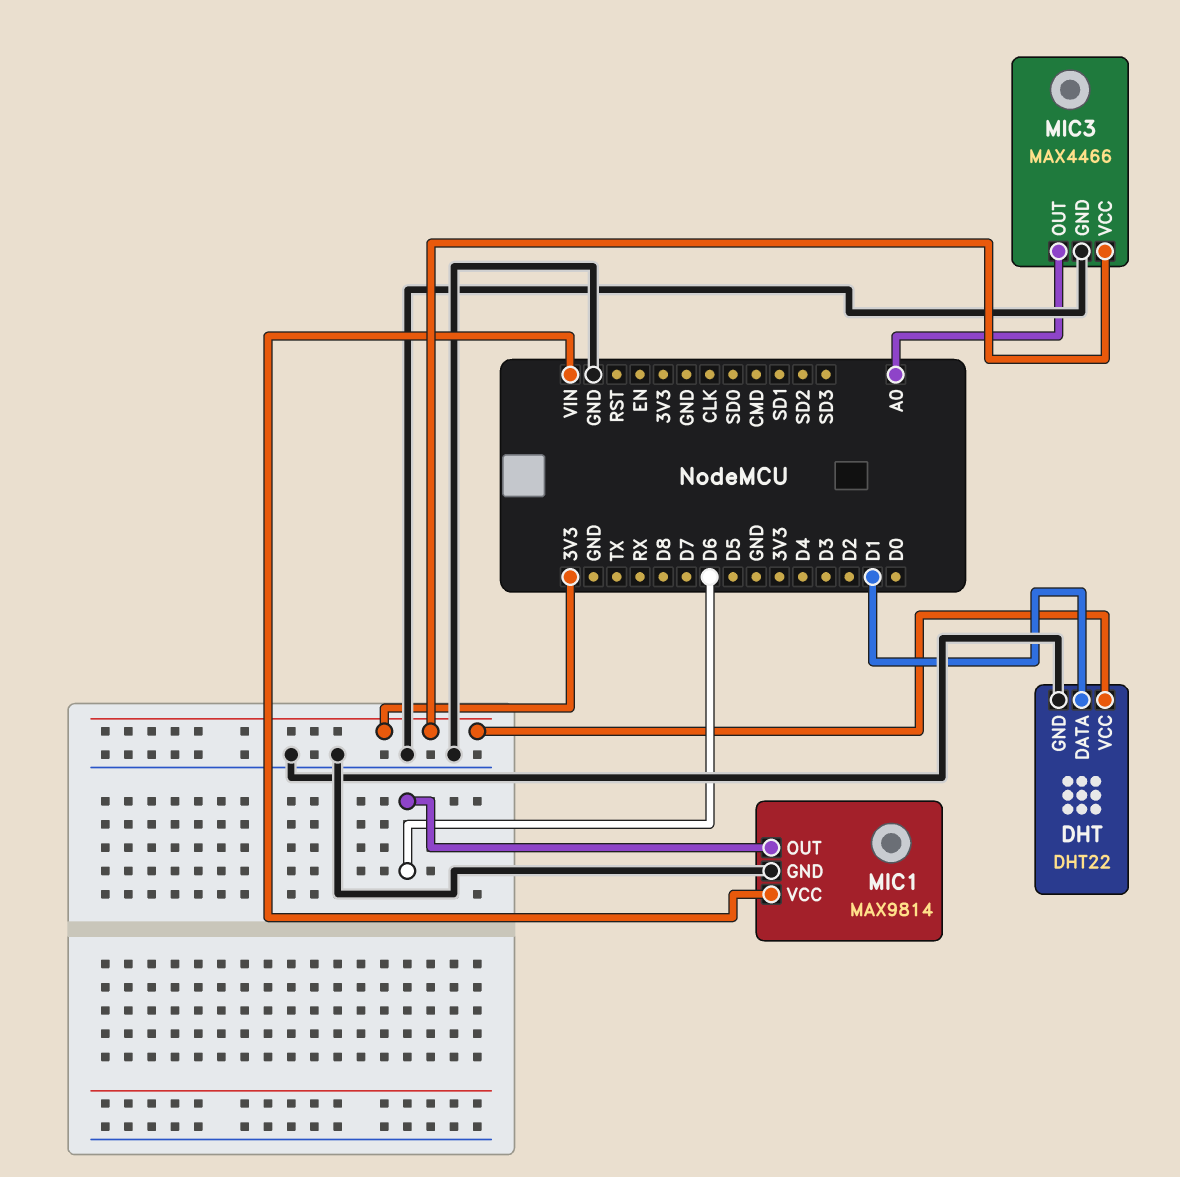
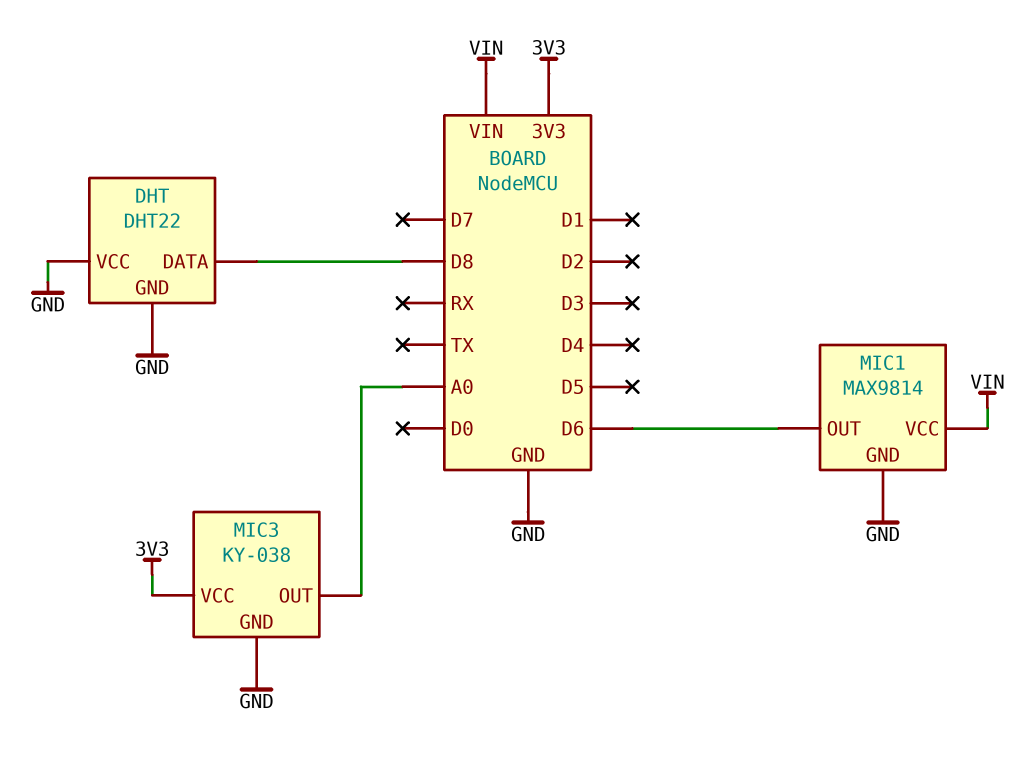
DHT pin DATA: D1 -> D8
DHT pin VCC: 3V3 -> GND
MIC3: MAX4466 -> KY-038

